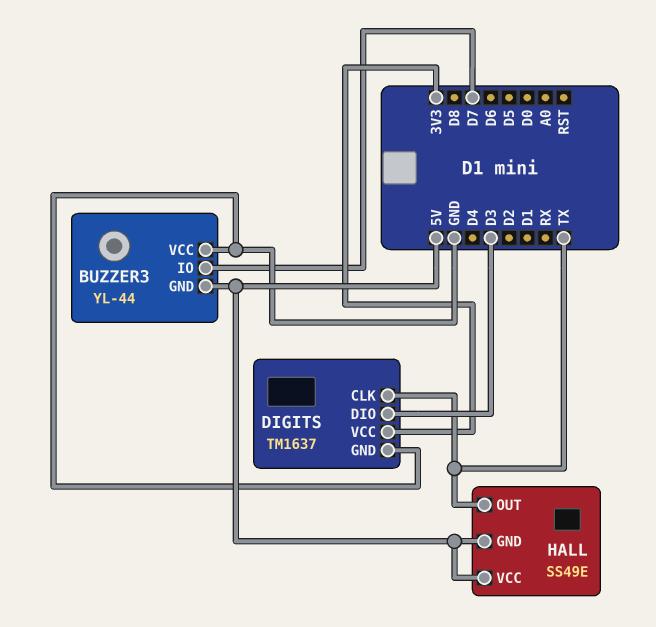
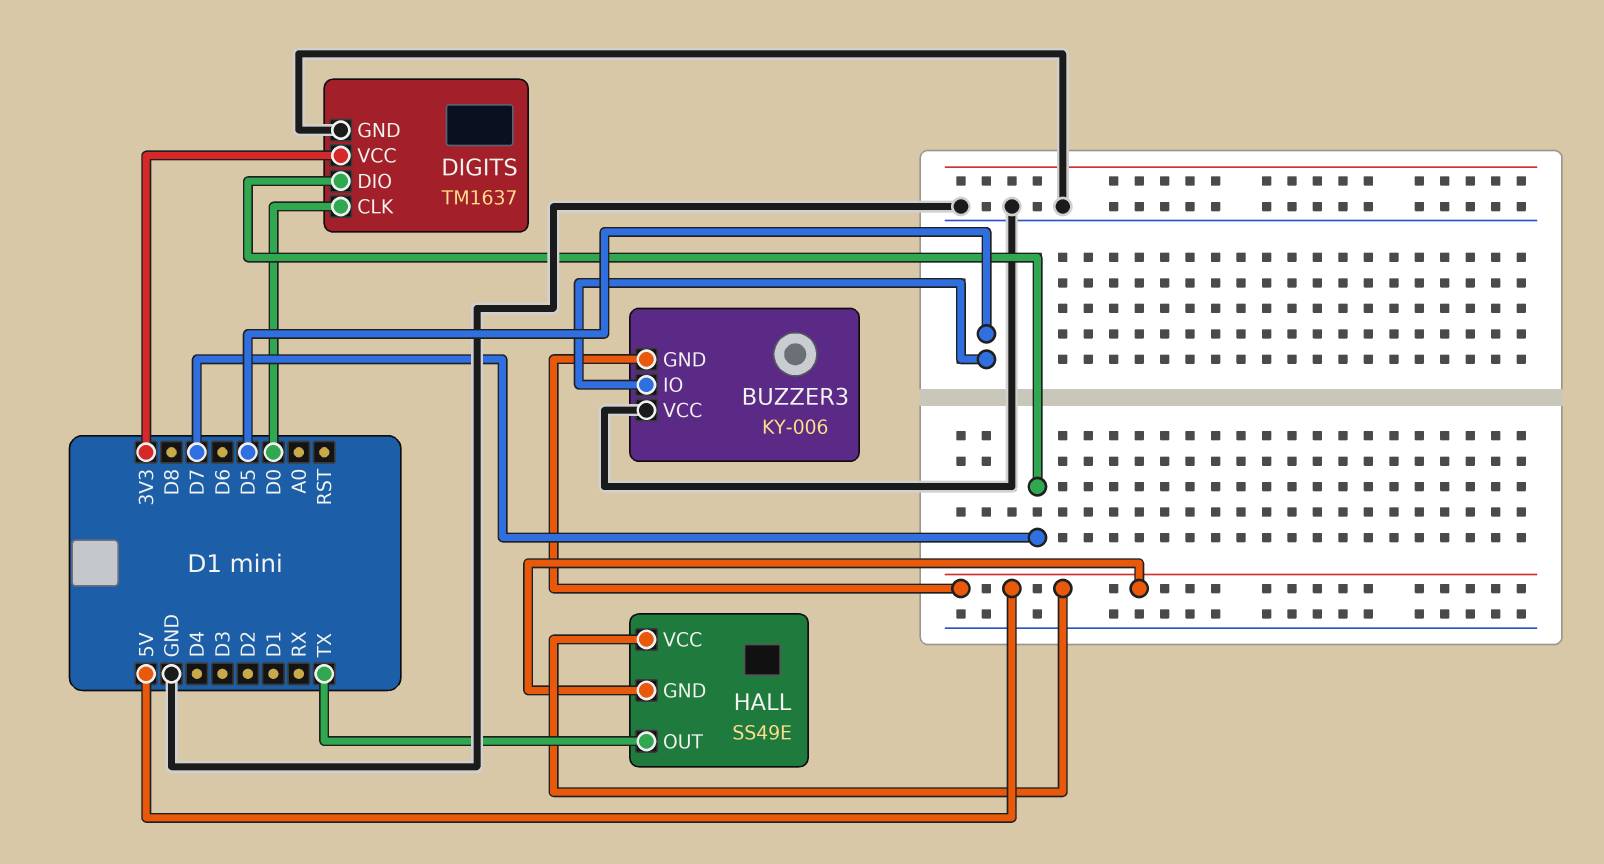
BUZZER3: YL-44 -> KY-006
BUZZER3 pin IO: D7 -> D5
DIGITS pin CLK: TX -> D0
DIGITS pin DIO: D3 -> D7

